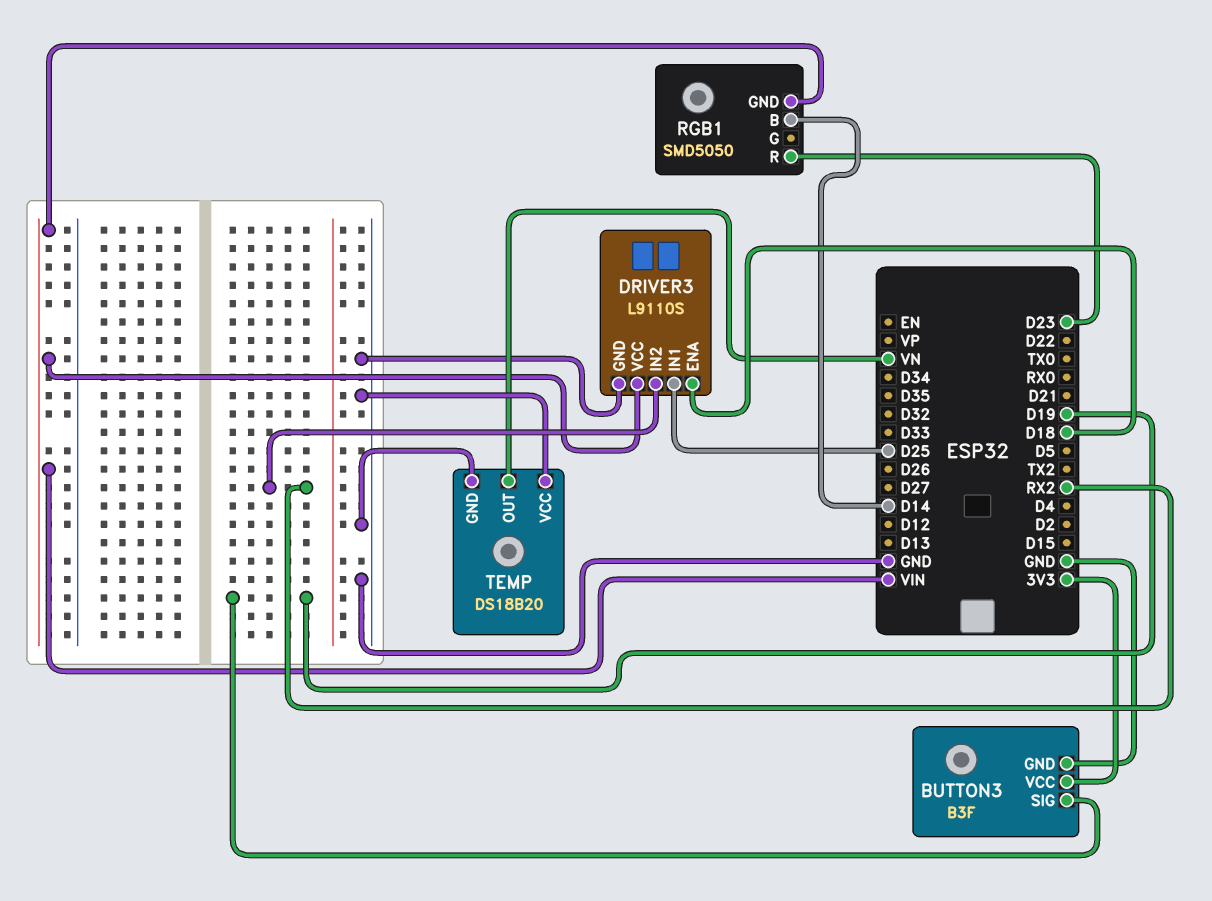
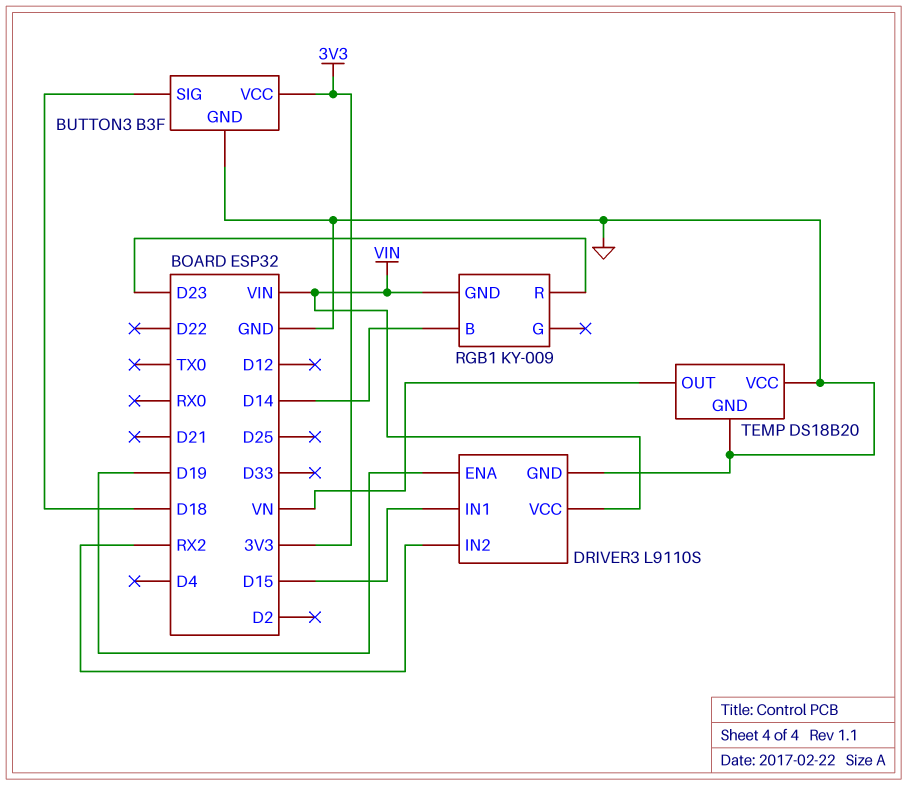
BUTTON3 pin SIG: D19 -> D18
DRIVER3 pin ENA: D18 -> D19
DRIVER3 pin IN1: D25 -> D15
RGB1: SMD5050 -> KY-009

